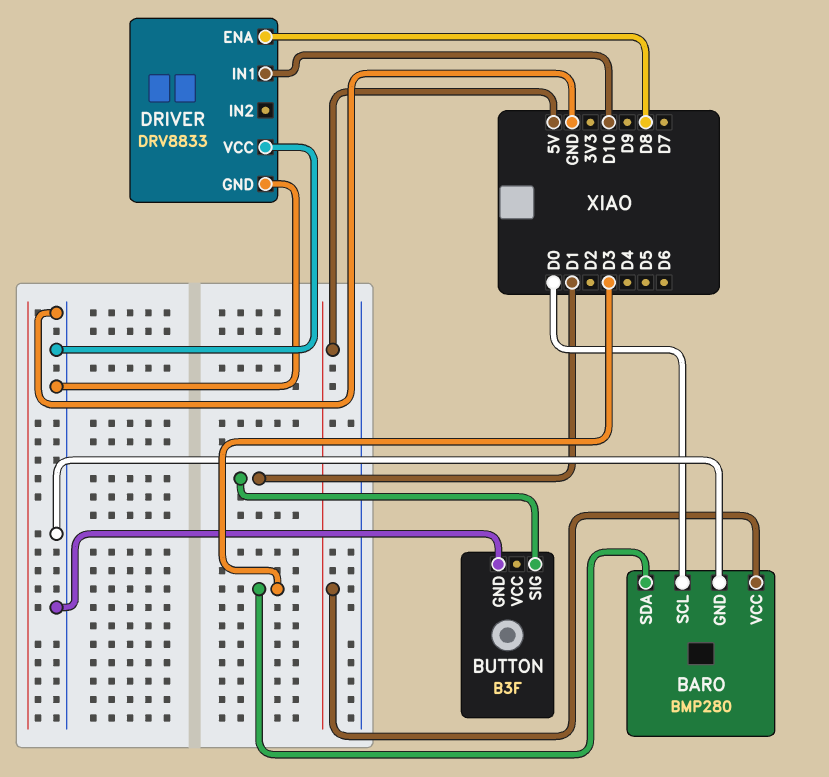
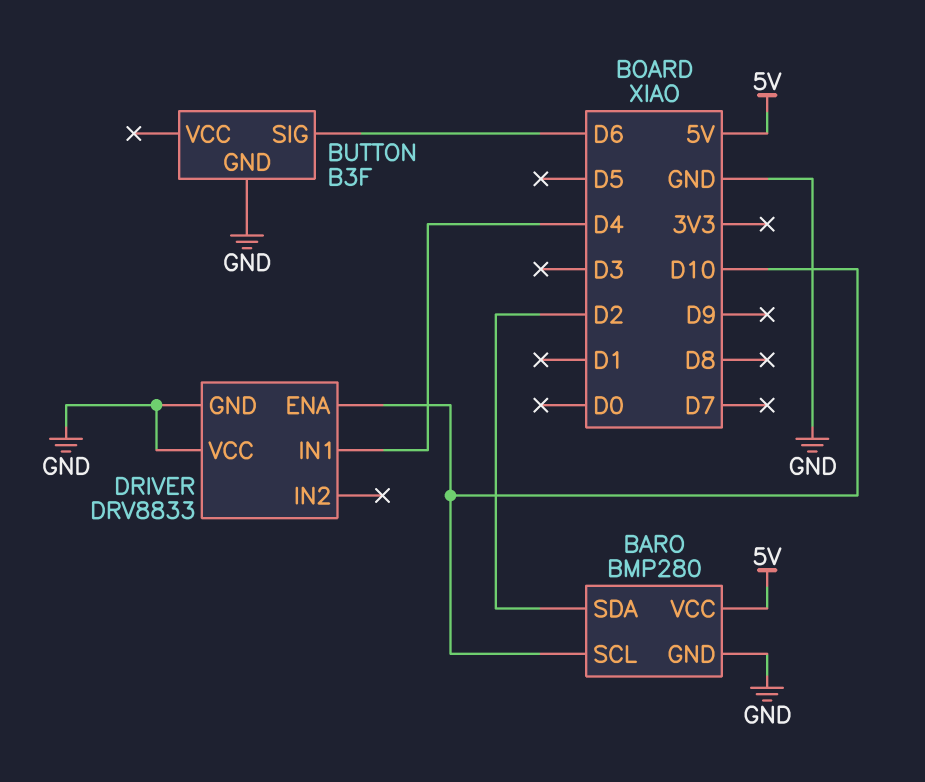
BARO pin SCL: D0 -> D10
BARO pin SDA: D3 -> D2
BUTTON pin SIG: D1 -> D6
DRIVER pin ENA: D8 -> D10
DRIVER pin IN1: D10 -> D4

